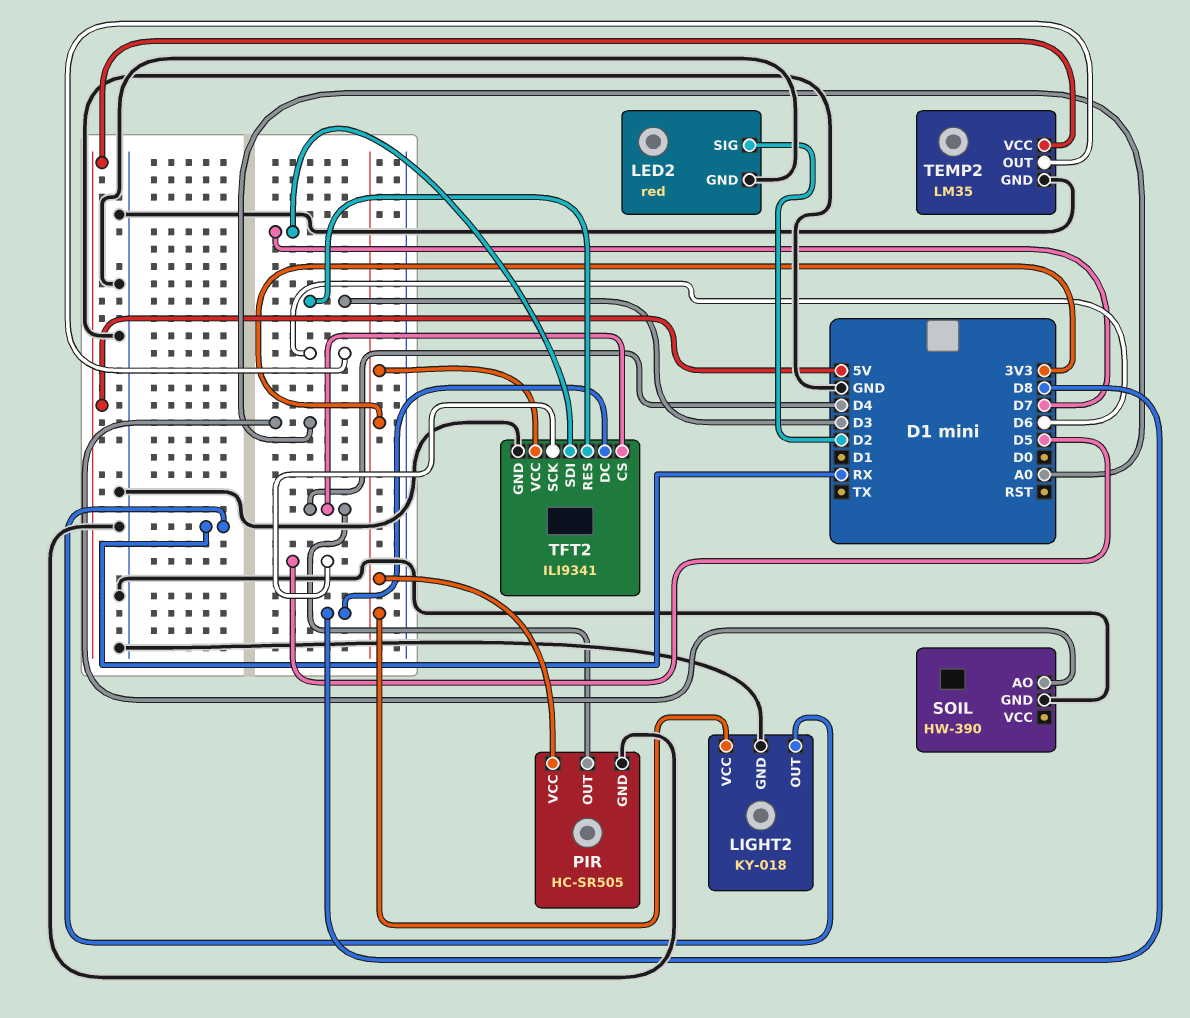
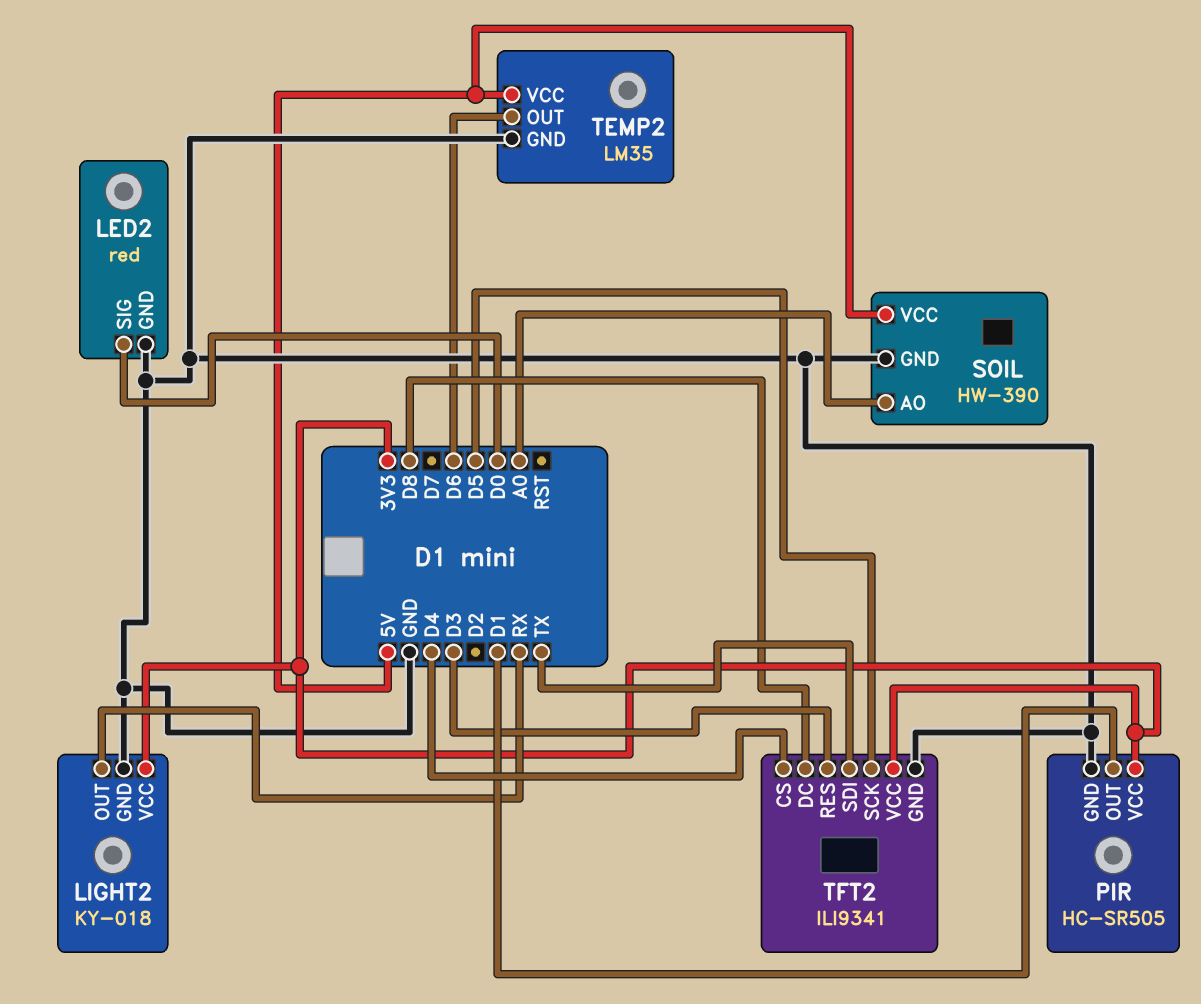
LED2 pin SIG: D2 -> D0
PIR pin OUT: D4 -> D1
SOIL pin VCC: none -> 5V
TFT2 pin SDI: D7 -> TX

